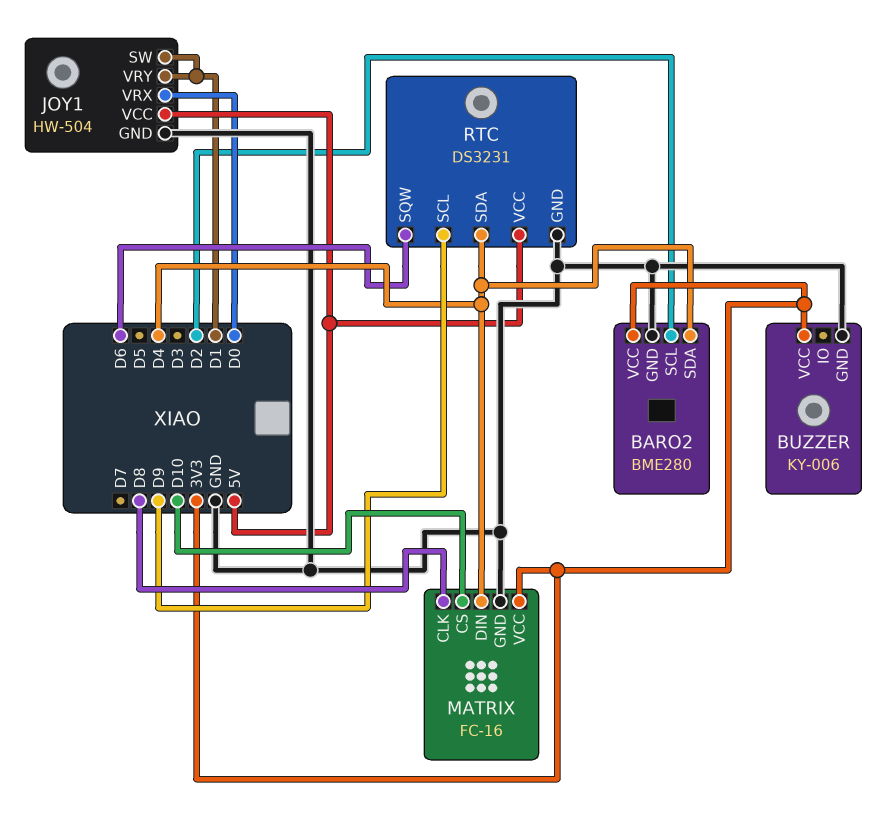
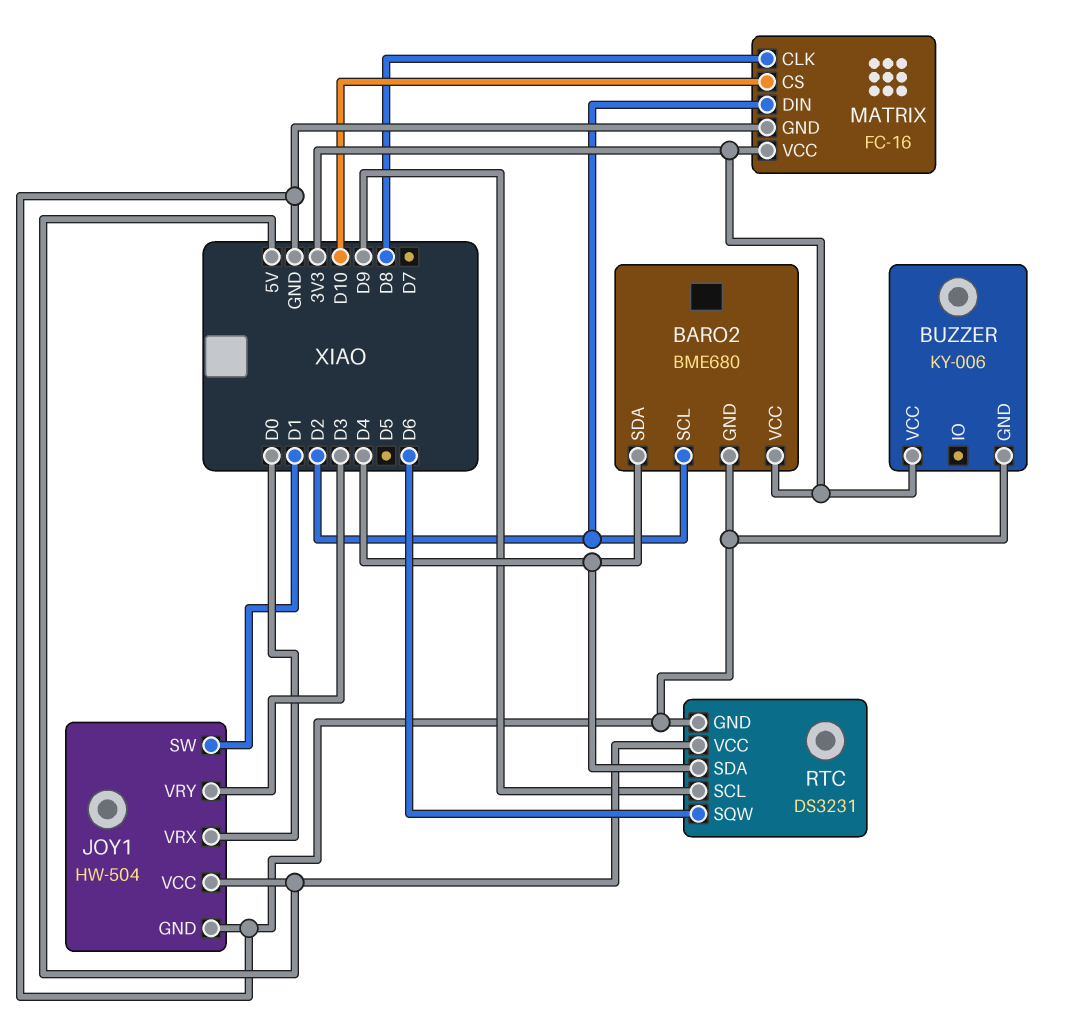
BARO2: BME280 -> BME680
JOY1 pin VRY: D1 -> D3
MATRIX pin DIN: D4 -> D2

